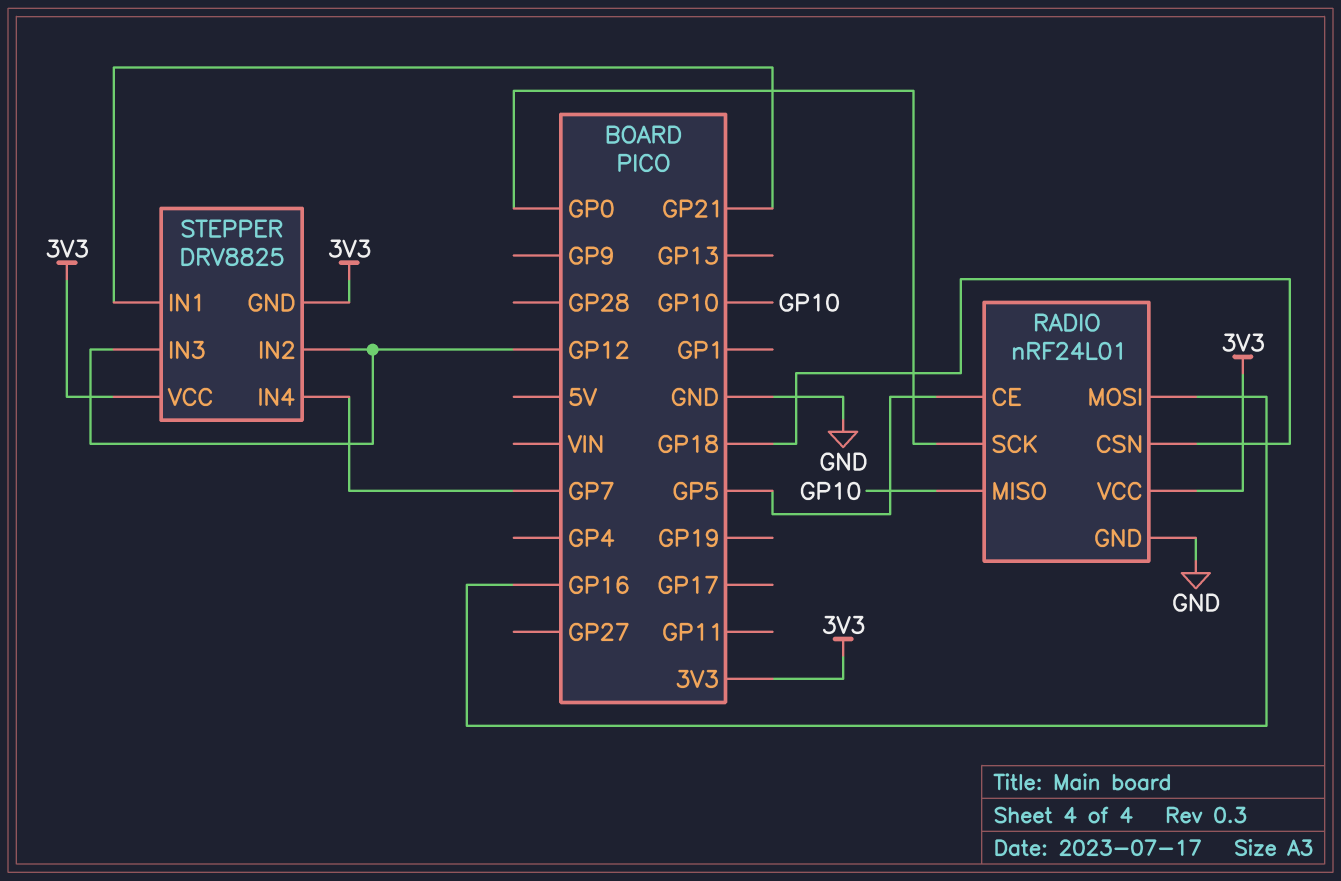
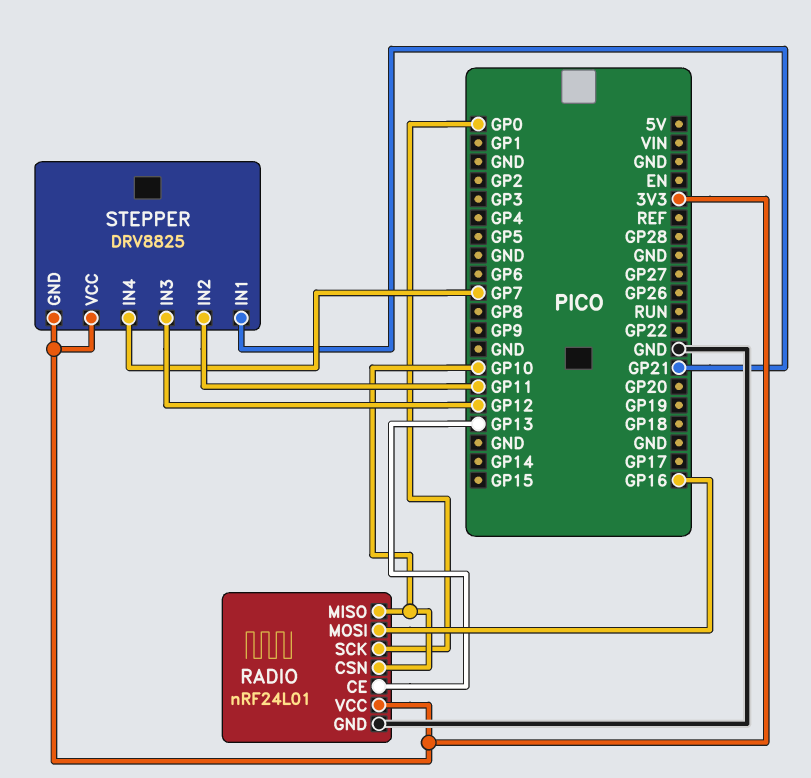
RADIO pin CE: GP5 -> GP13
RADIO pin CSN: GP18 -> GP10
STEPPER pin IN2: GP12 -> GP11

